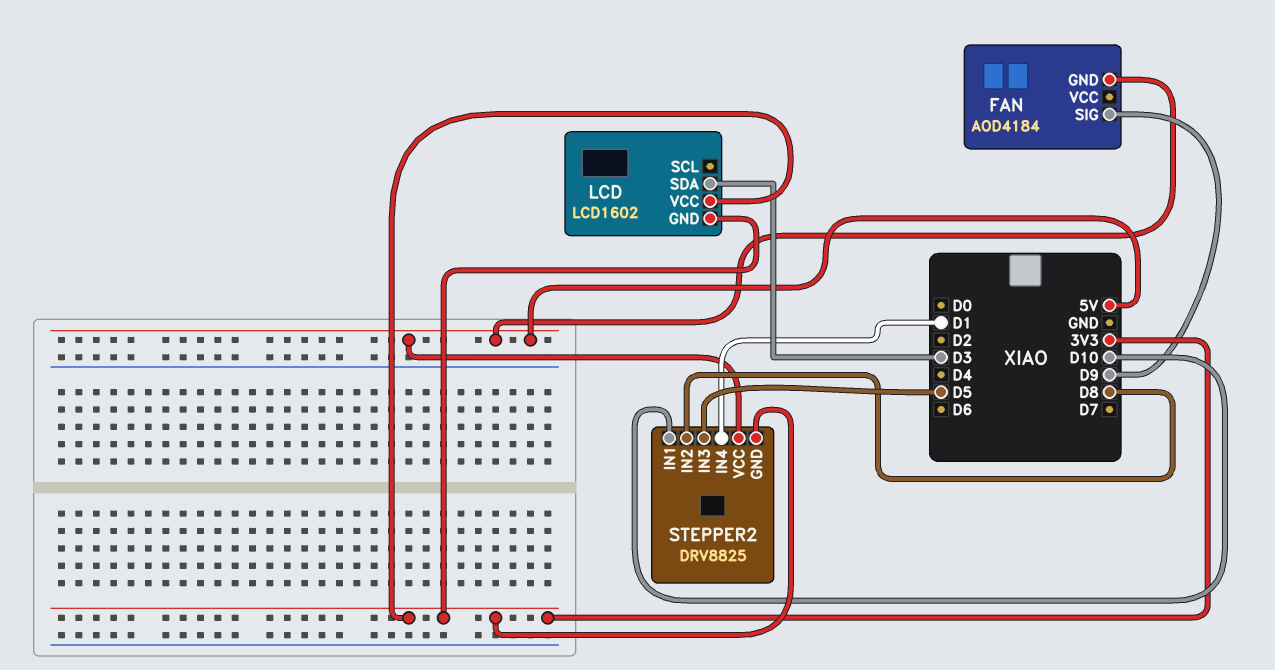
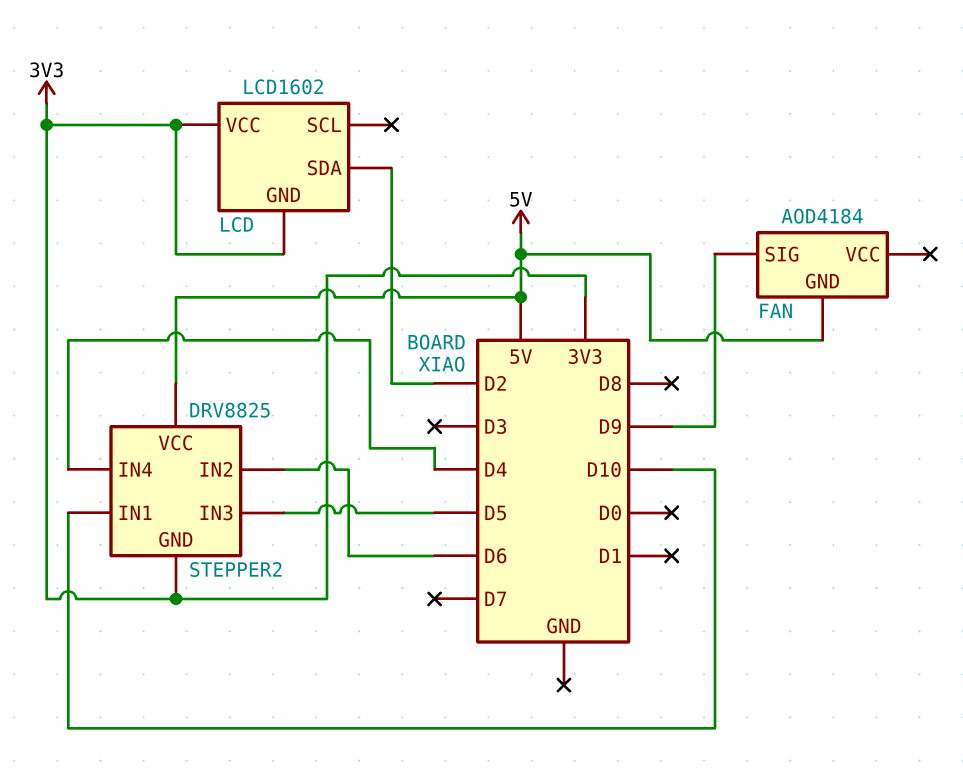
LCD pin SDA: D3 -> D2
STEPPER2 pin IN2: D8 -> D6
STEPPER2 pin IN4: D1 -> D4

